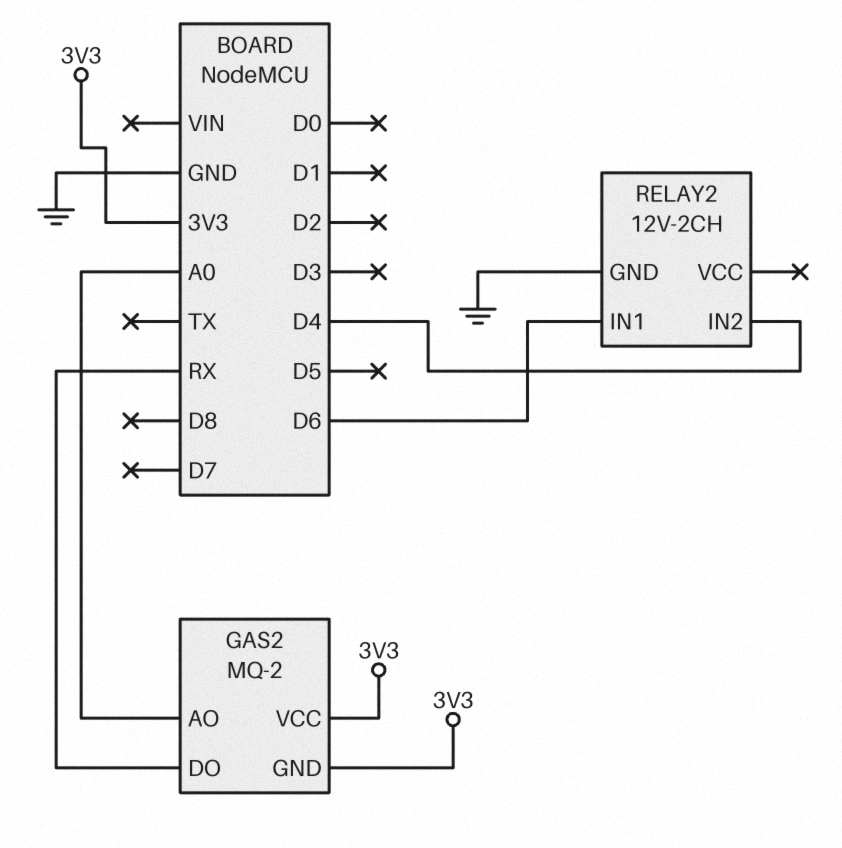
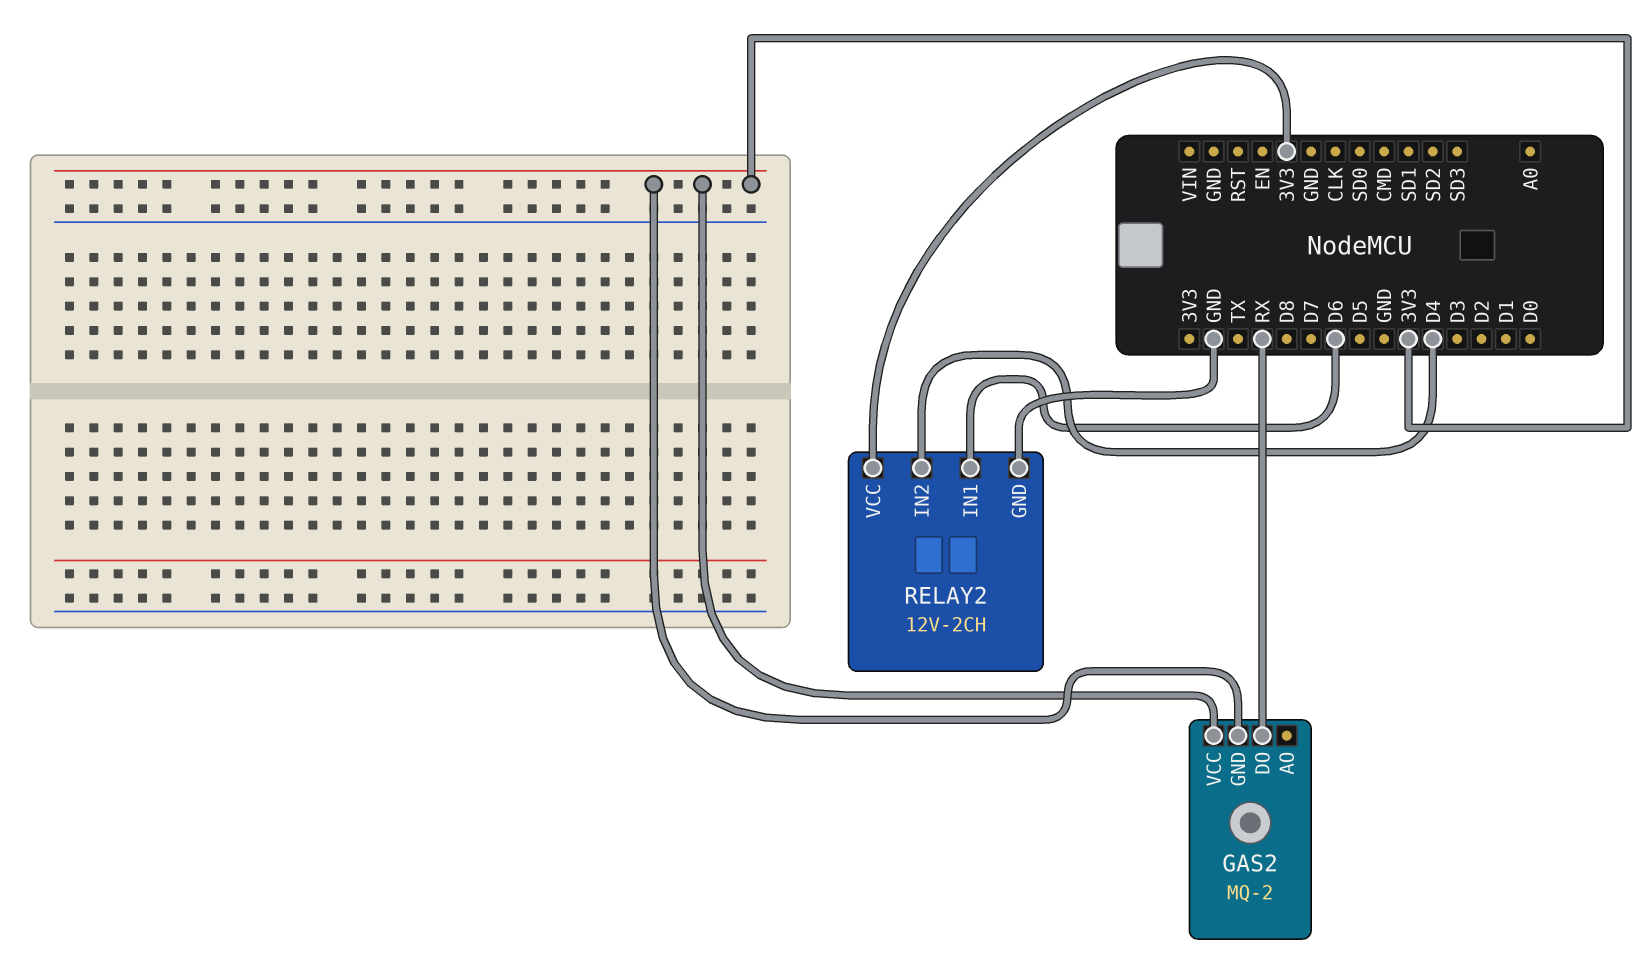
GAS2 pin AO: A0 -> none
RELAY2 pin VCC: none -> 3V3

